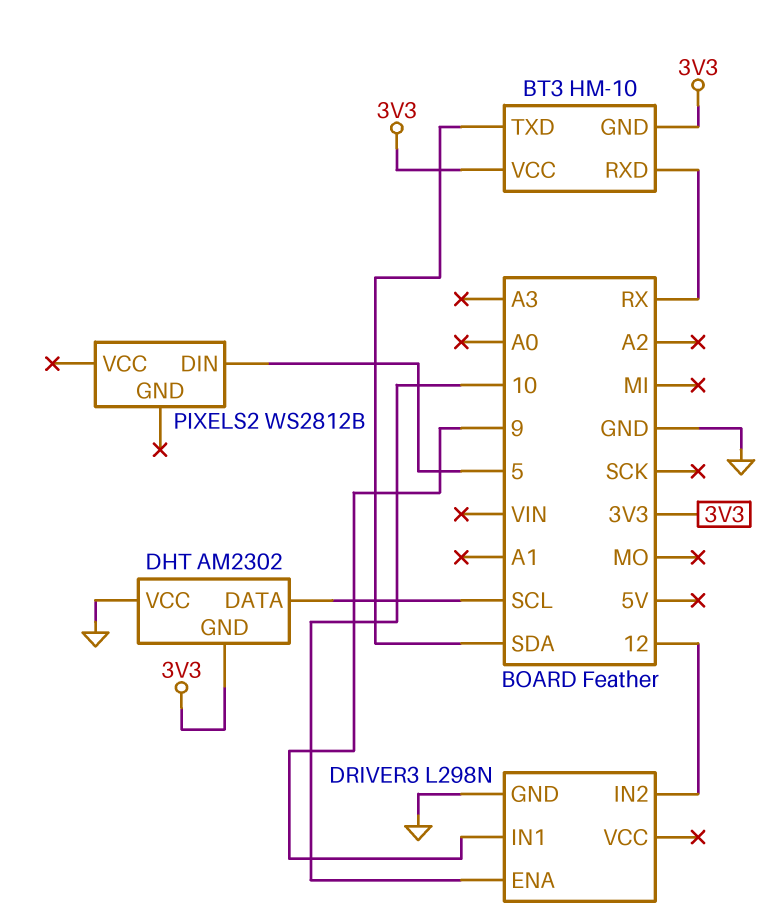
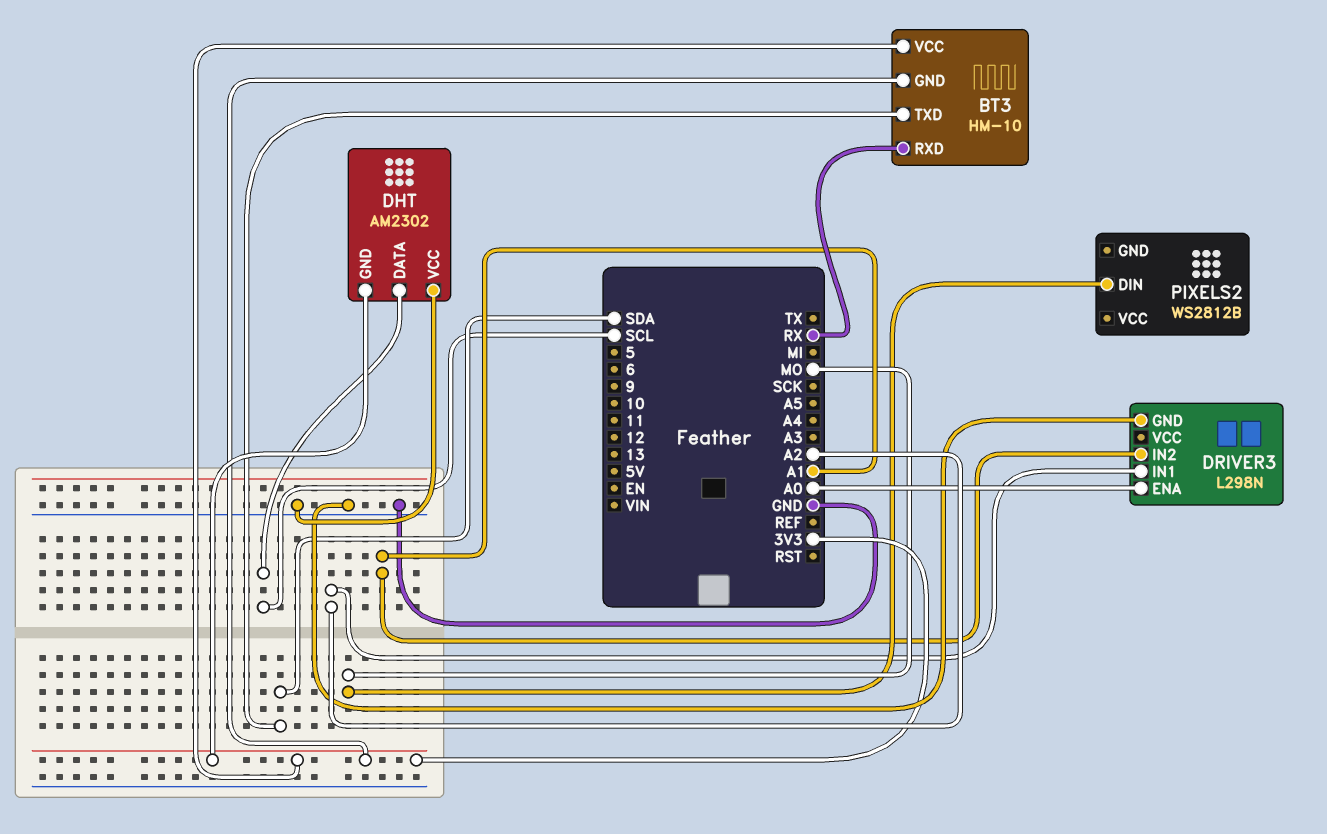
DRIVER3 pin ENA: 10 -> A0
DRIVER3 pin IN1: 9 -> A2
DRIVER3 pin IN2: 12 -> A1
PIXELS2 pin DIN: 5 -> MO

